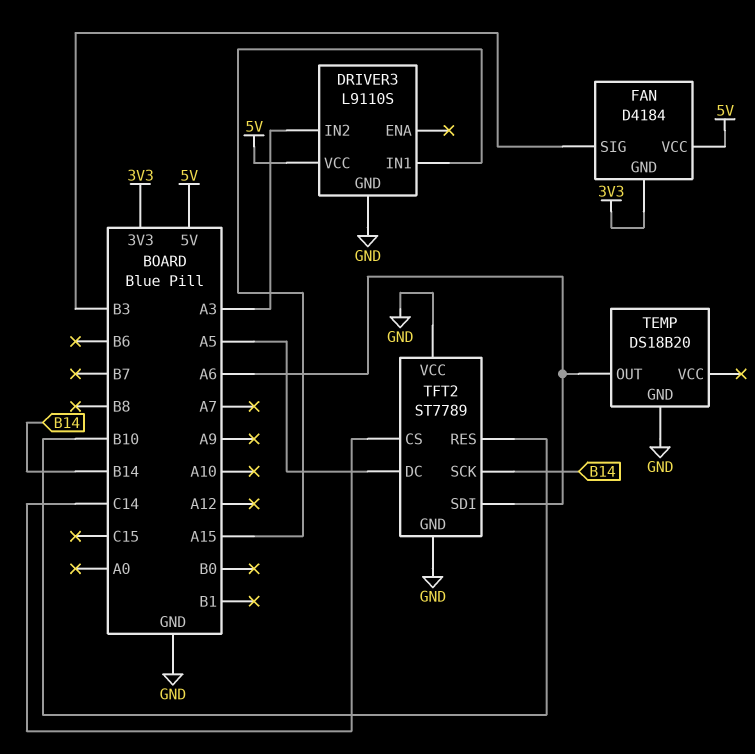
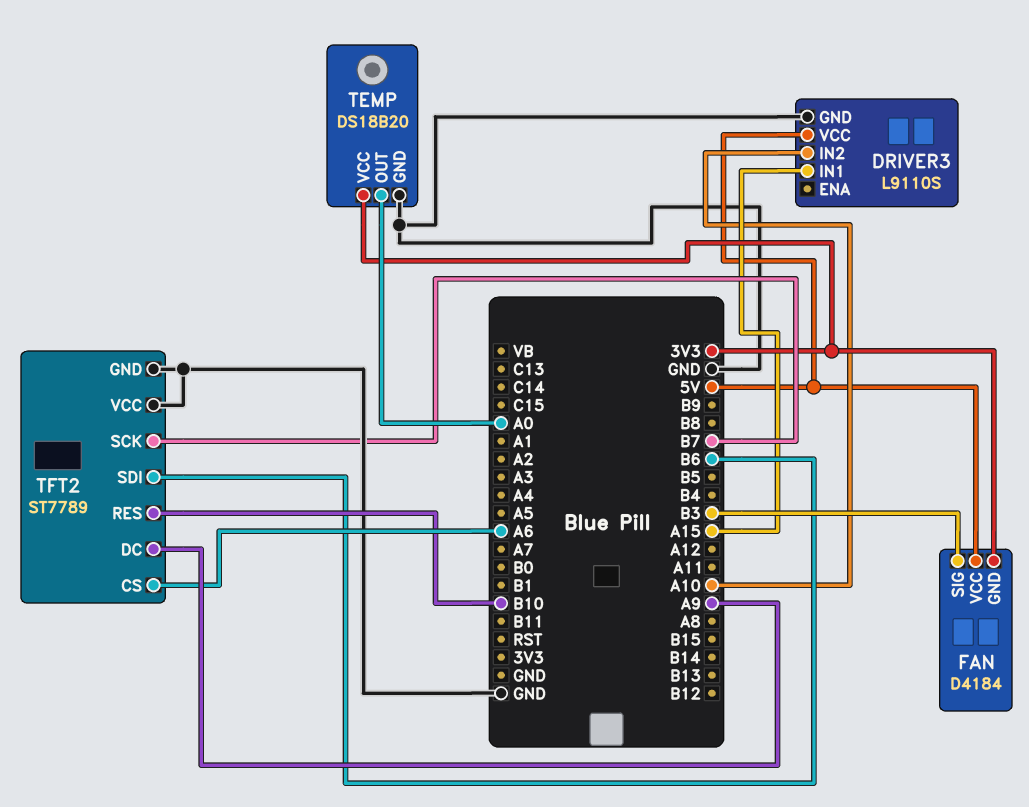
DRIVER3 pin IN2: A3 -> A10
TEMP pin OUT: A6 -> A0
TEMP pin VCC: none -> 3V3
TFT2 pin CS: C14 -> A6
TFT2 pin DC: A5 -> A9
TFT2 pin SCK: B14 -> B7
TFT2 pin SDI: A6 -> B6

